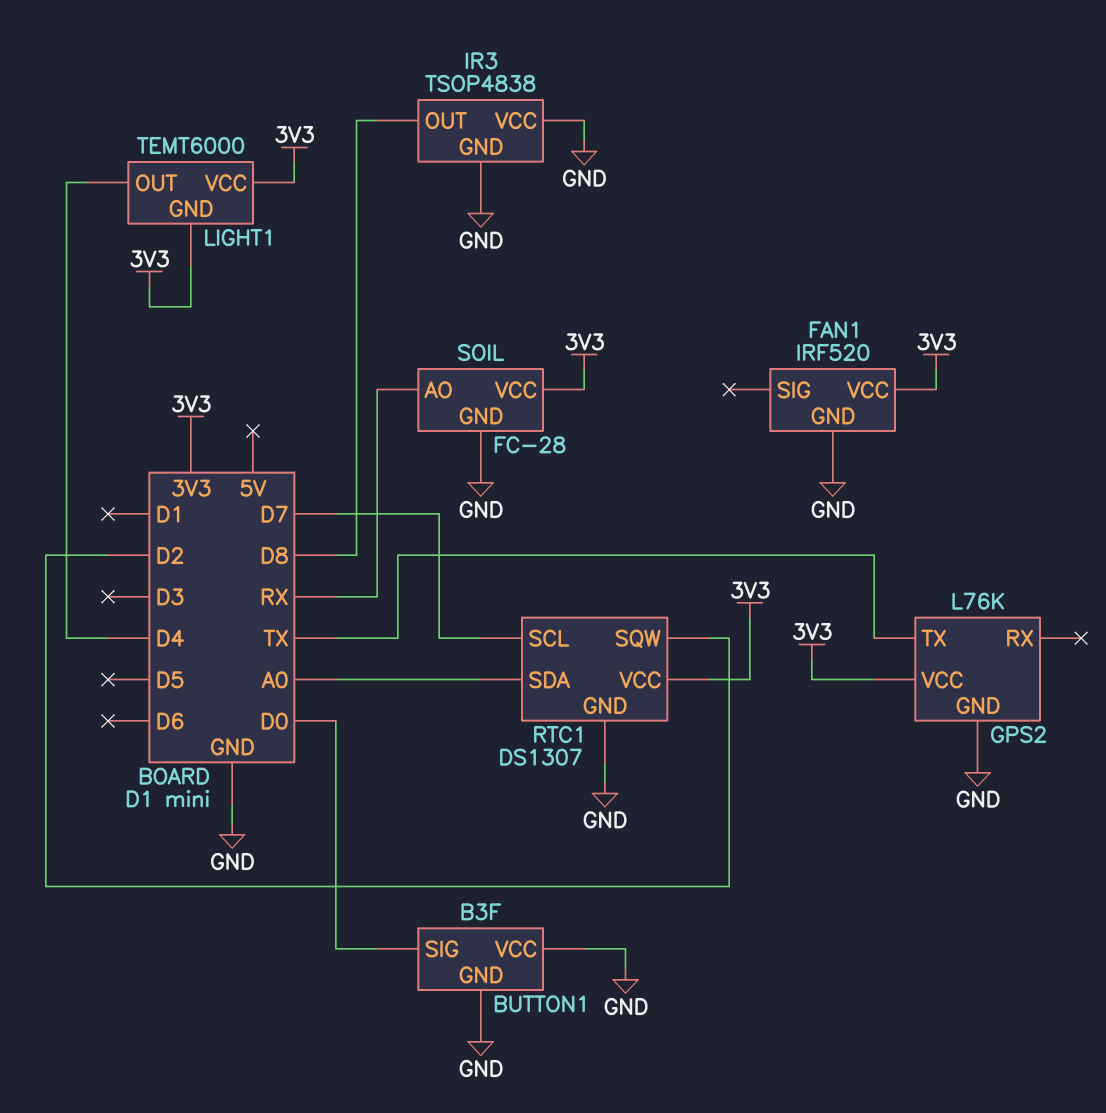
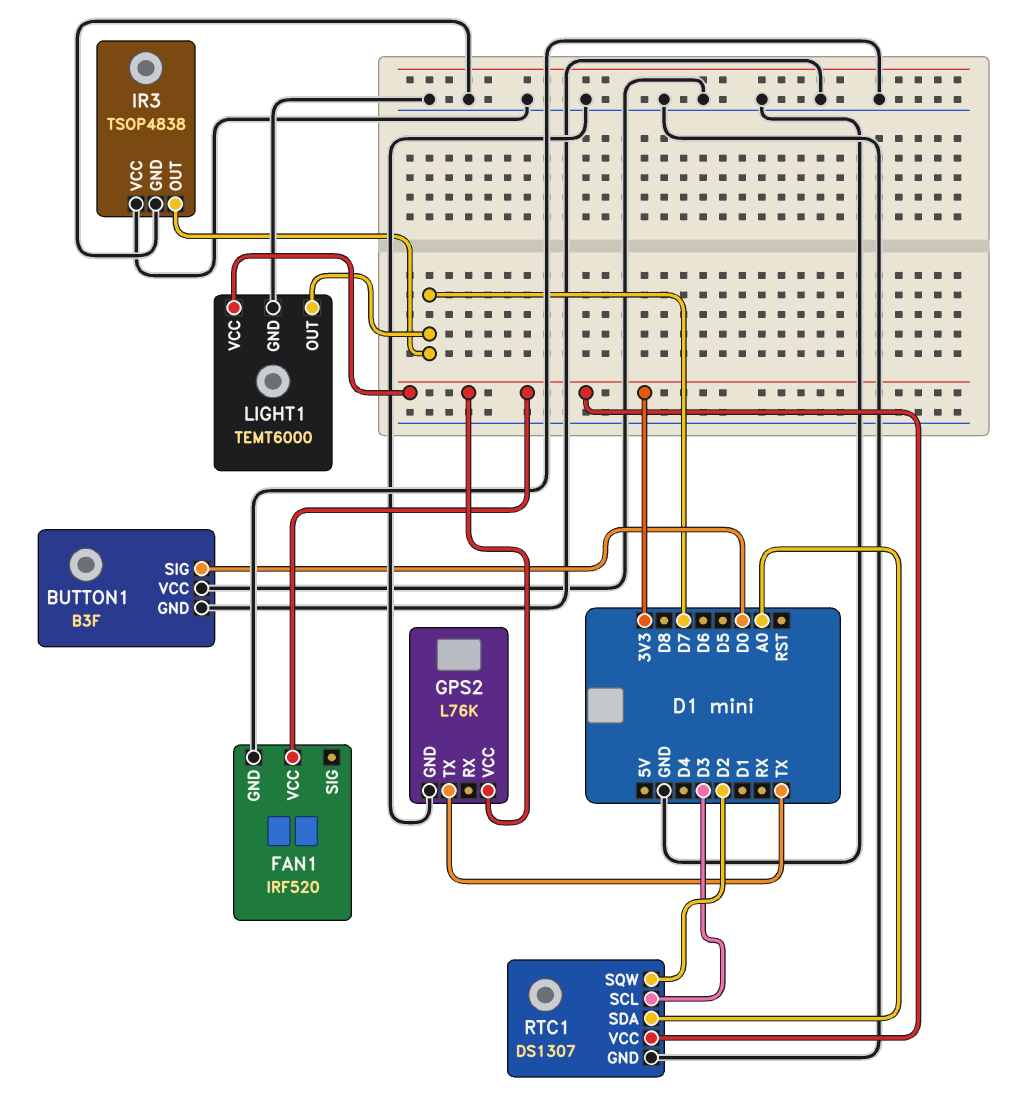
IR3 pin OUT: D8 -> D7
LIGHT1 pin GND: 3V3 -> GND
LIGHT1 pin OUT: D4 -> D7
RTC1 pin SCL: D7 -> D3
SOIL: FC-28 -> none
SOIL pin AO: RX -> none
SOIL pin GND: GND -> none
SOIL pin VCC: 3V3 -> none

